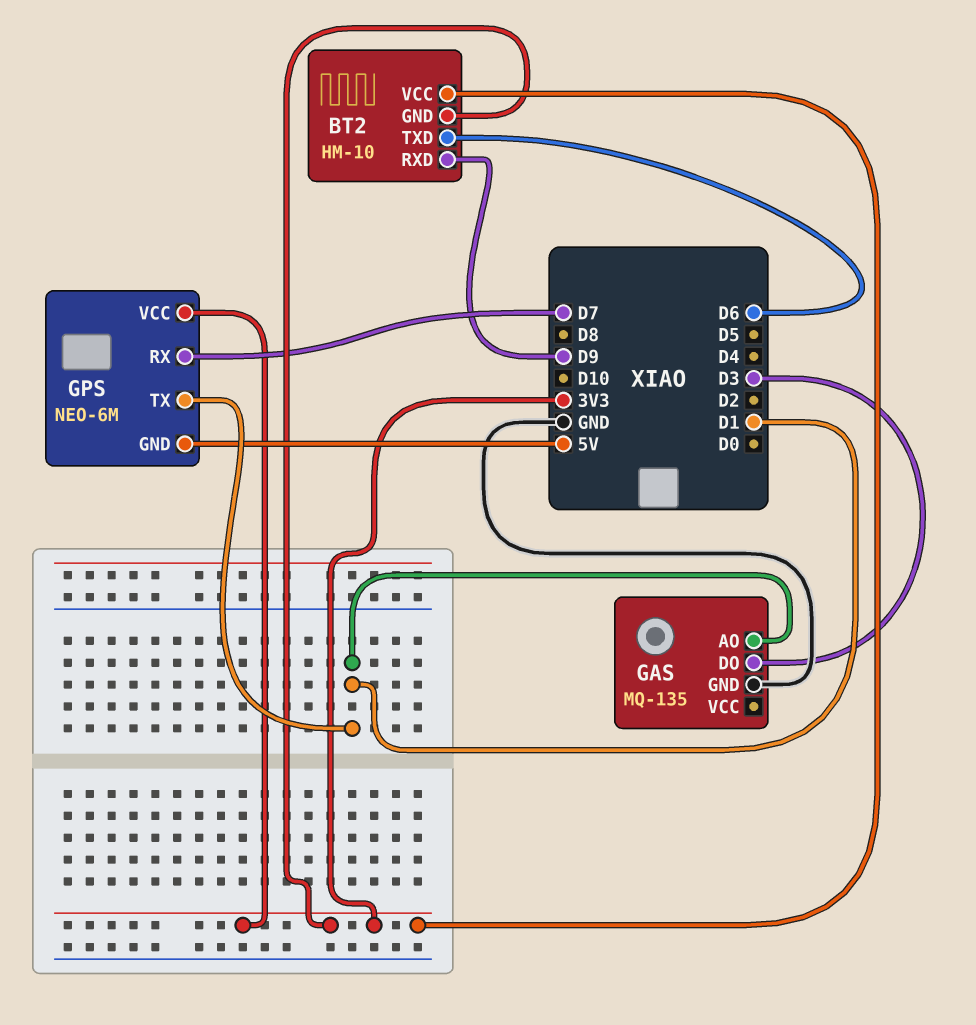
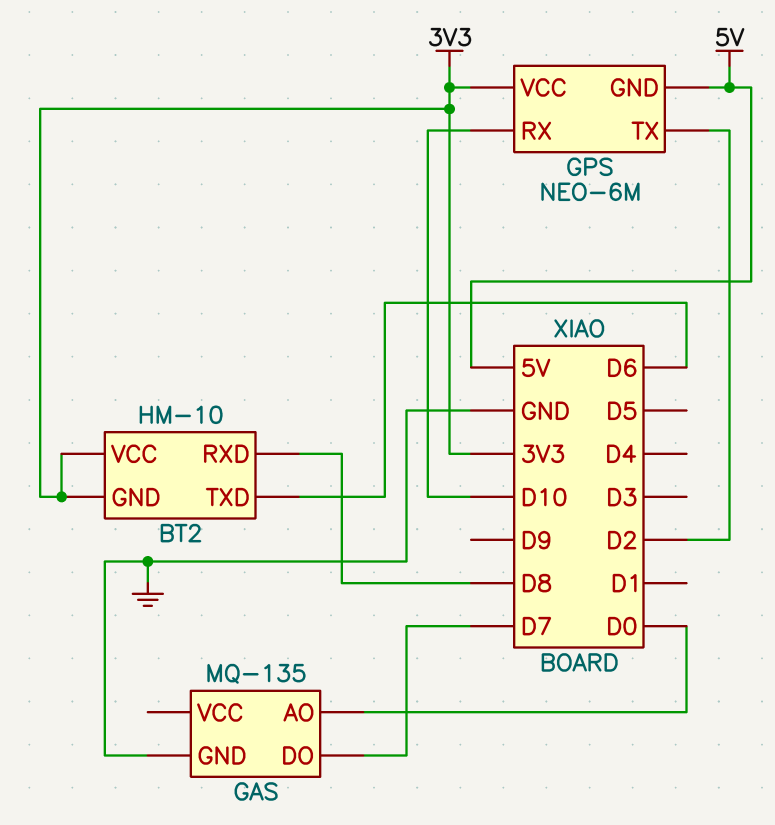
BT2 pin RXD: D9 -> D8
GAS pin AO: D1 -> D0
GAS pin DO: D3 -> D7
GPS pin RX: D7 -> D10
GPS pin TX: D1 -> D2

